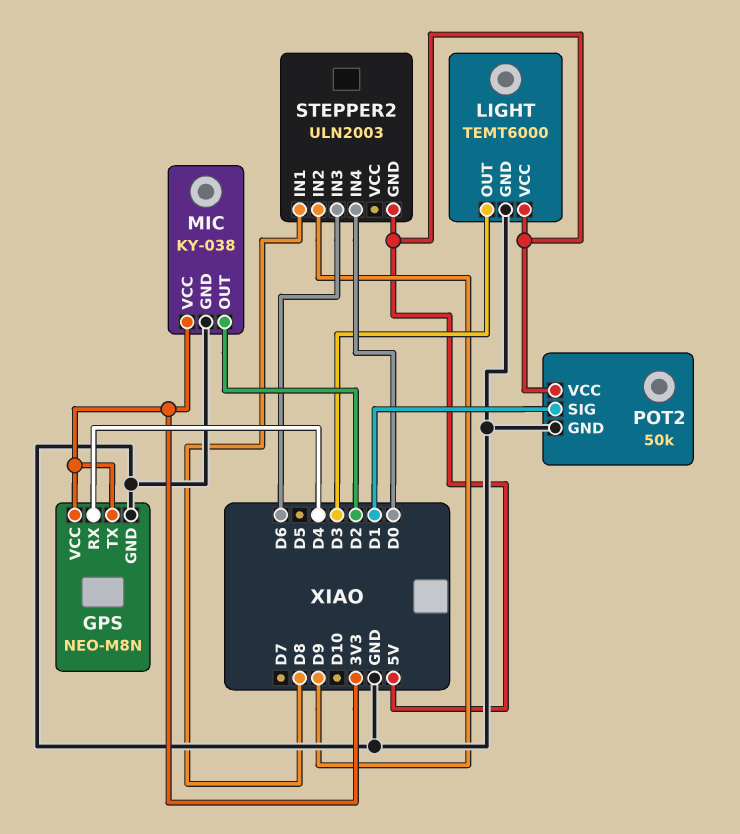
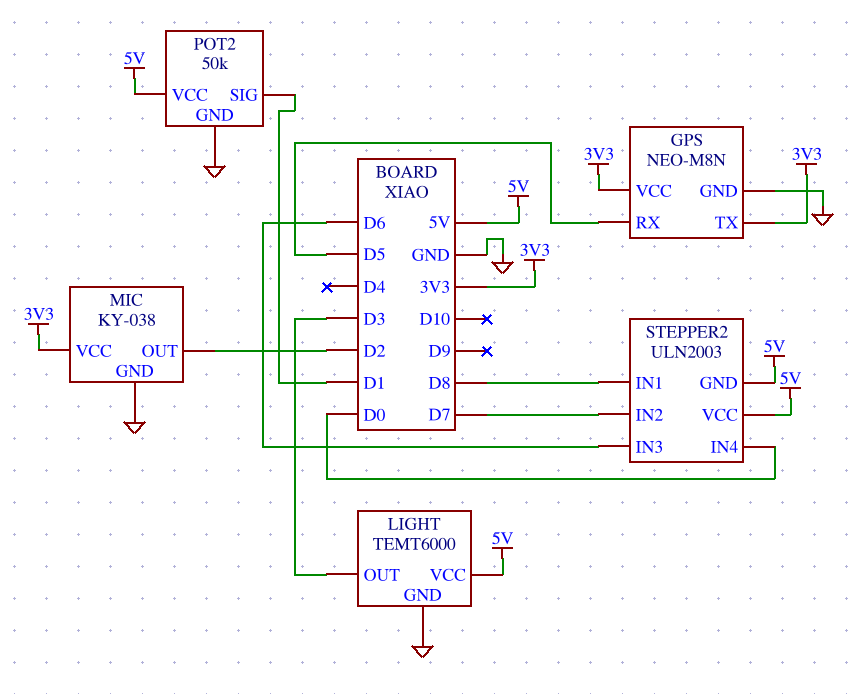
GPS pin RX: D4 -> D5
STEPPER2 pin IN2: D9 -> D7
STEPPER2 pin VCC: none -> 5V

